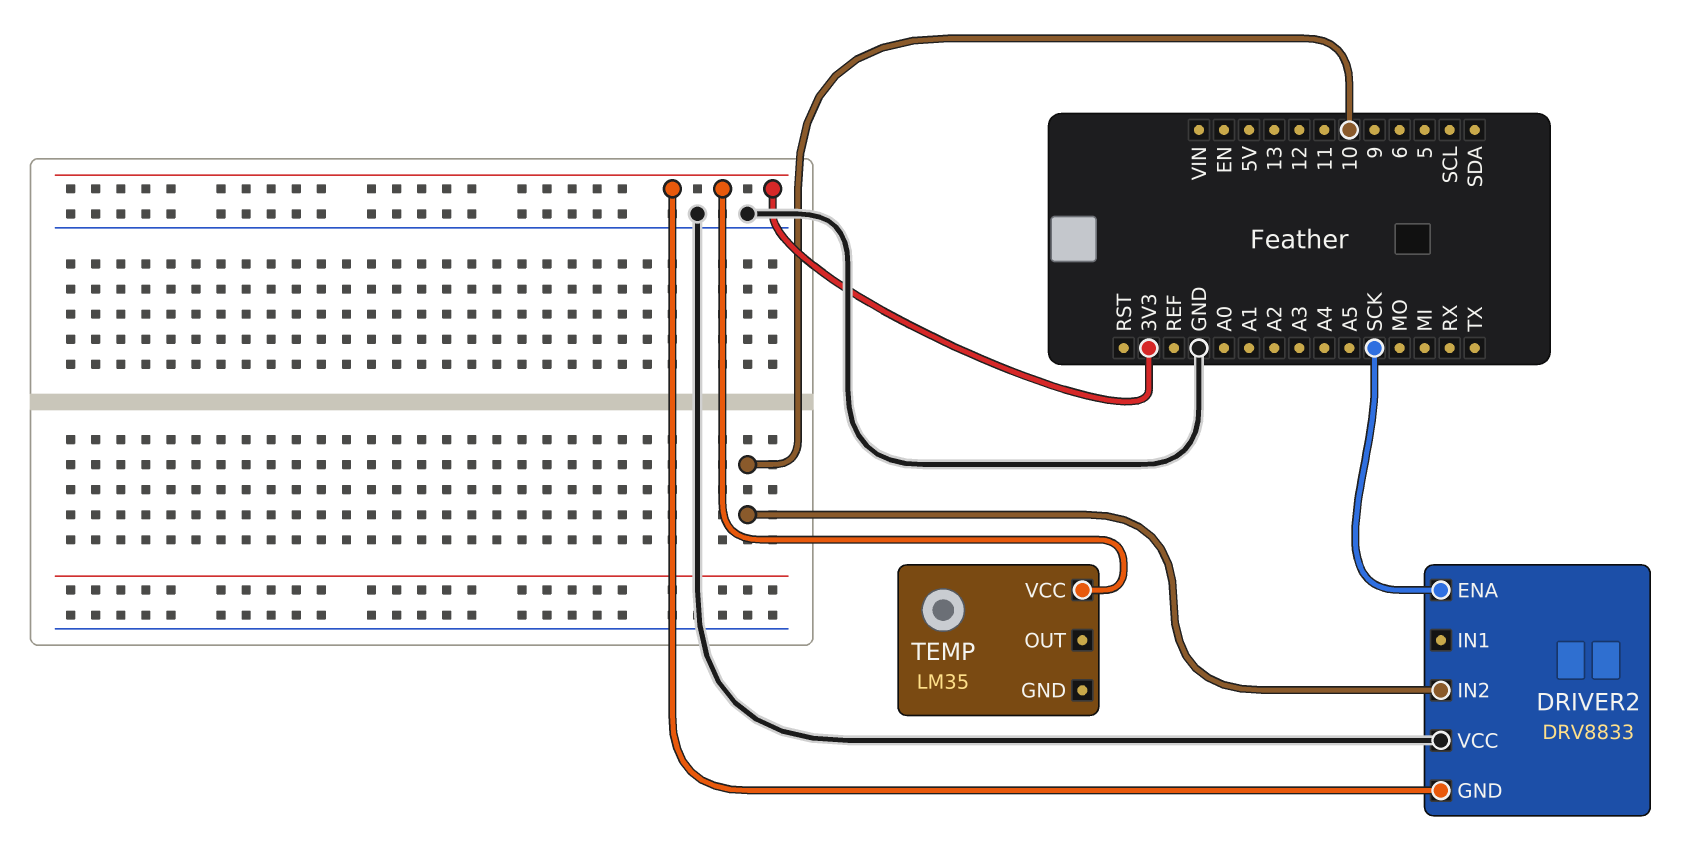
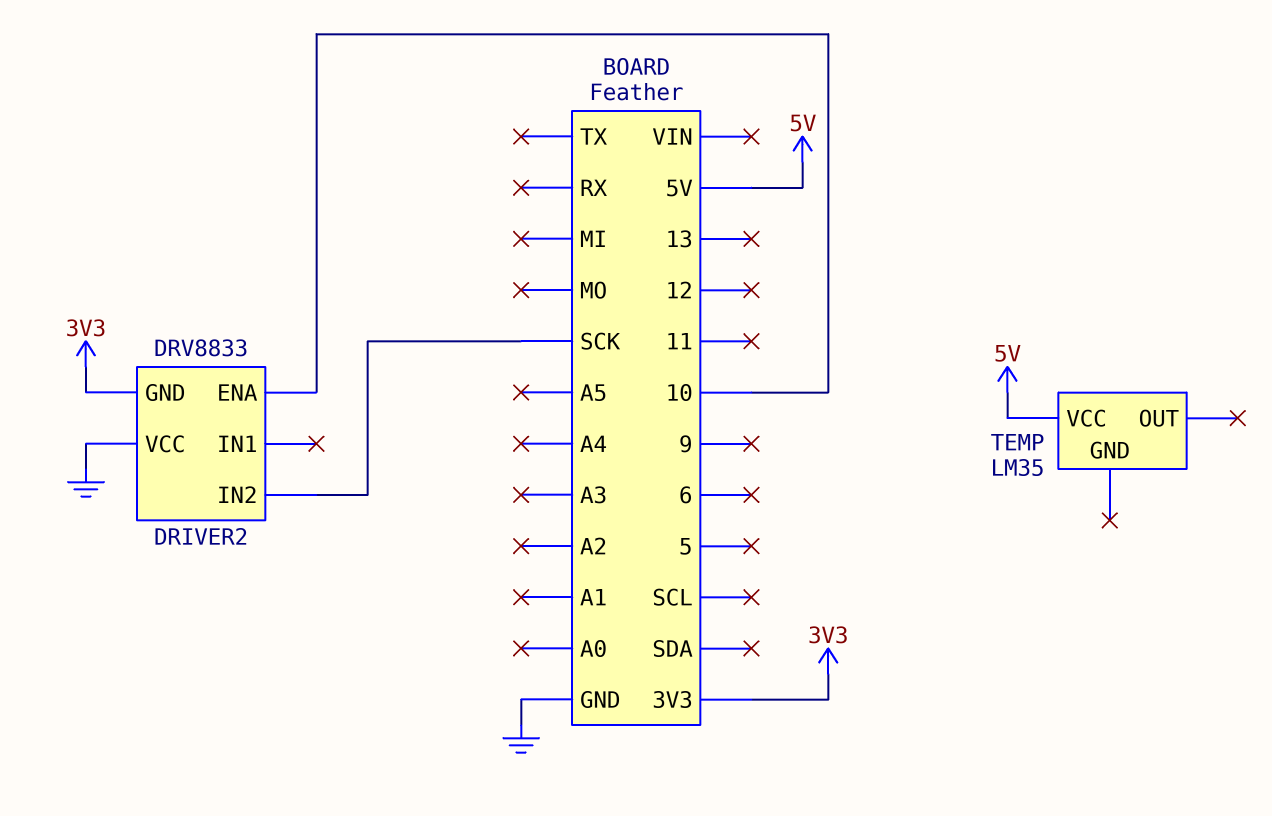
DRIVER2 pin ENA: SCK -> 10
DRIVER2 pin IN2: 10 -> SCK
TEMP pin VCC: 3V3 -> 5V

